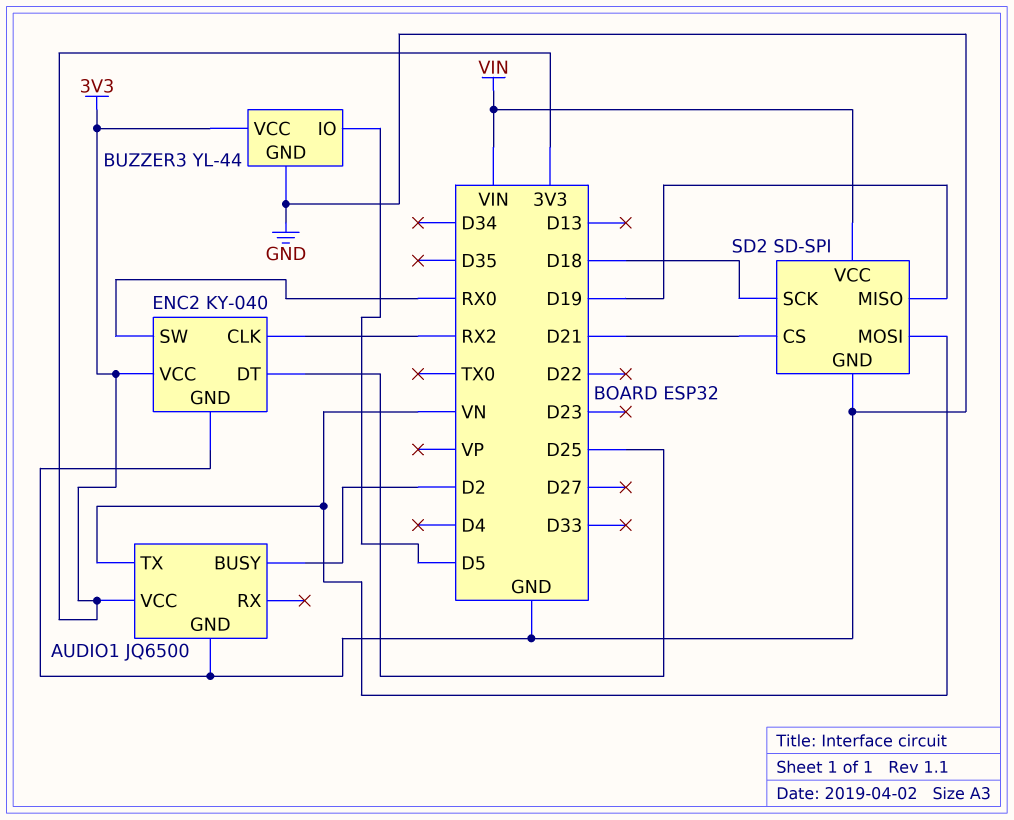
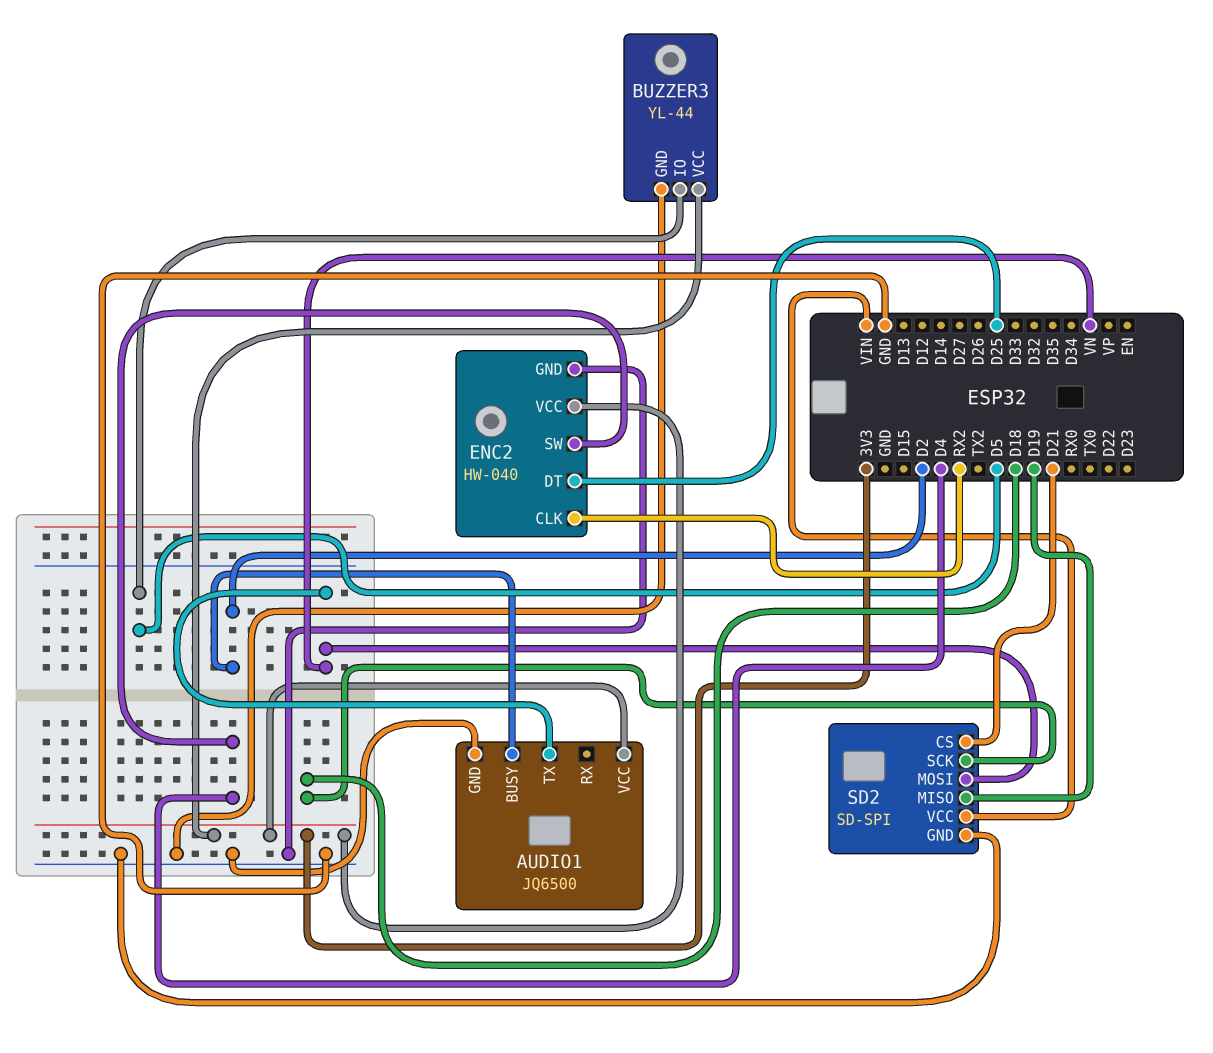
ENC2: KY-040 -> HW-040
ENC2 pin SW: RX0 -> D4

